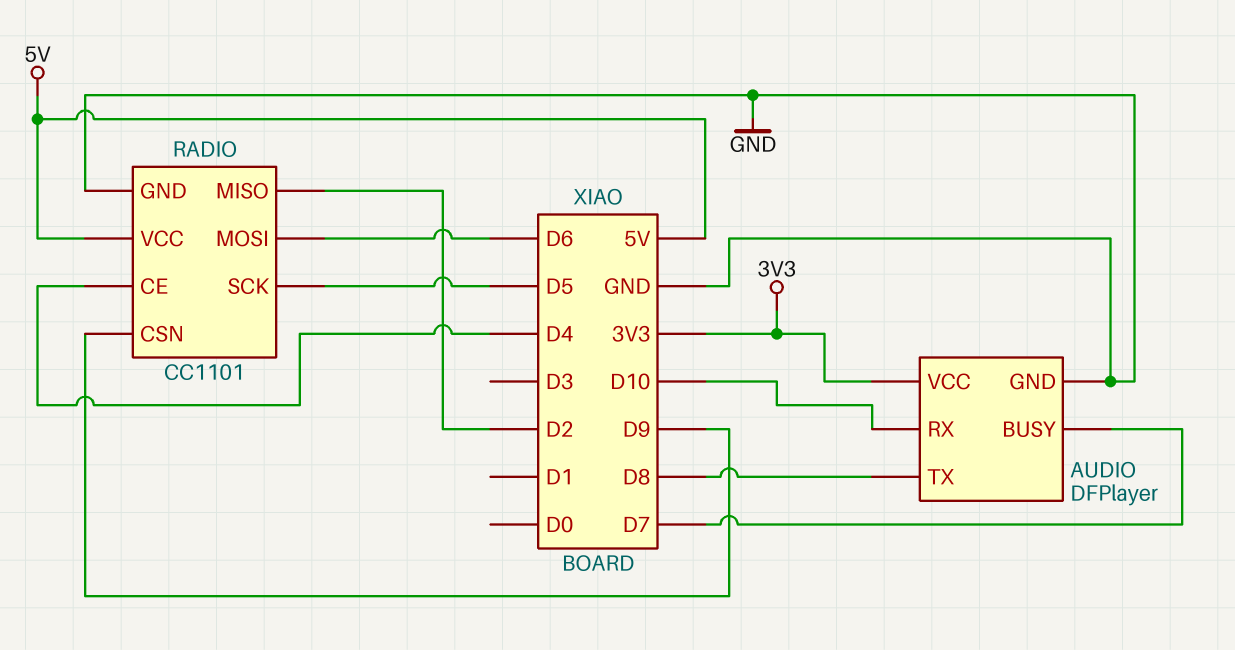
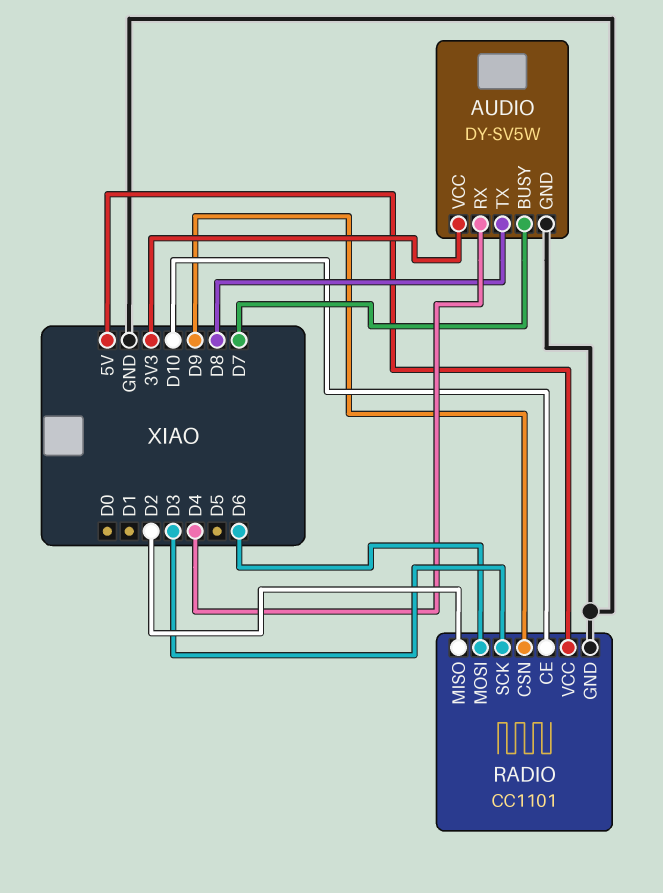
AUDIO: DFPlayer -> DY-SV5W
AUDIO pin RX: D10 -> D4
RADIO pin CE: D4 -> D10
RADIO pin SCK: D5 -> D3

